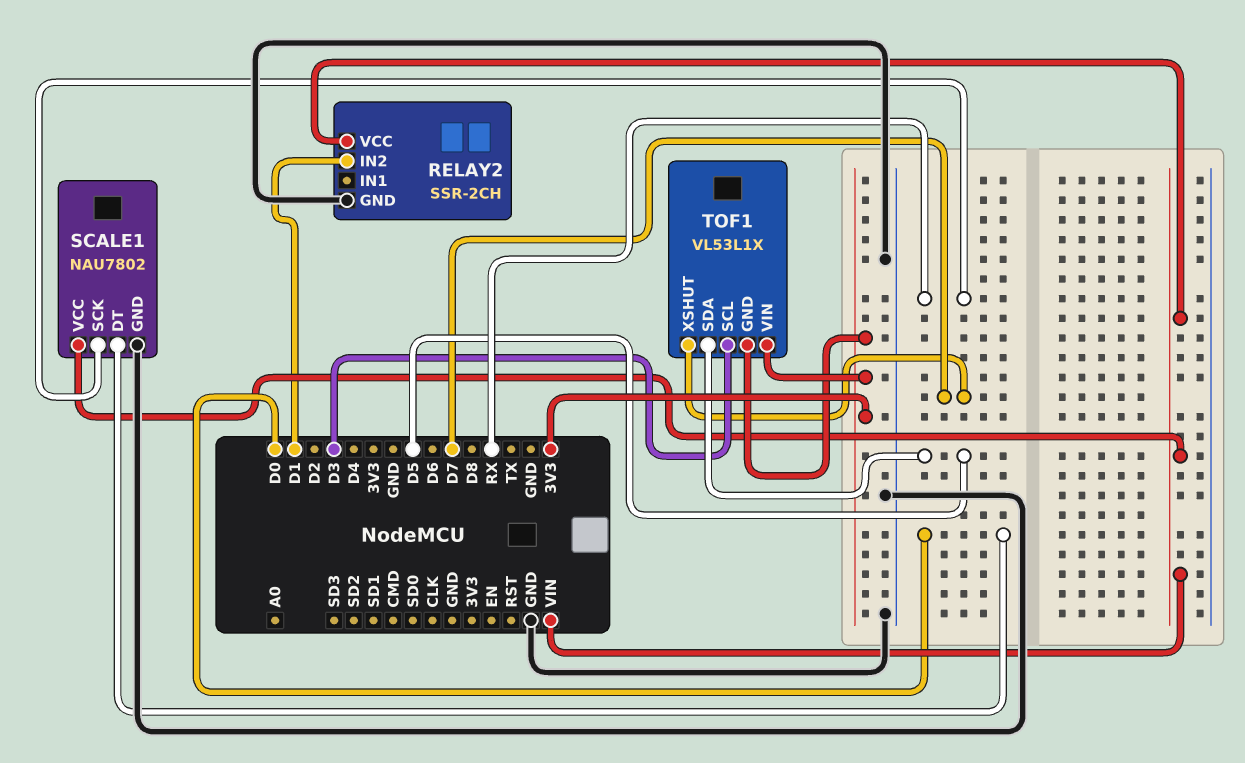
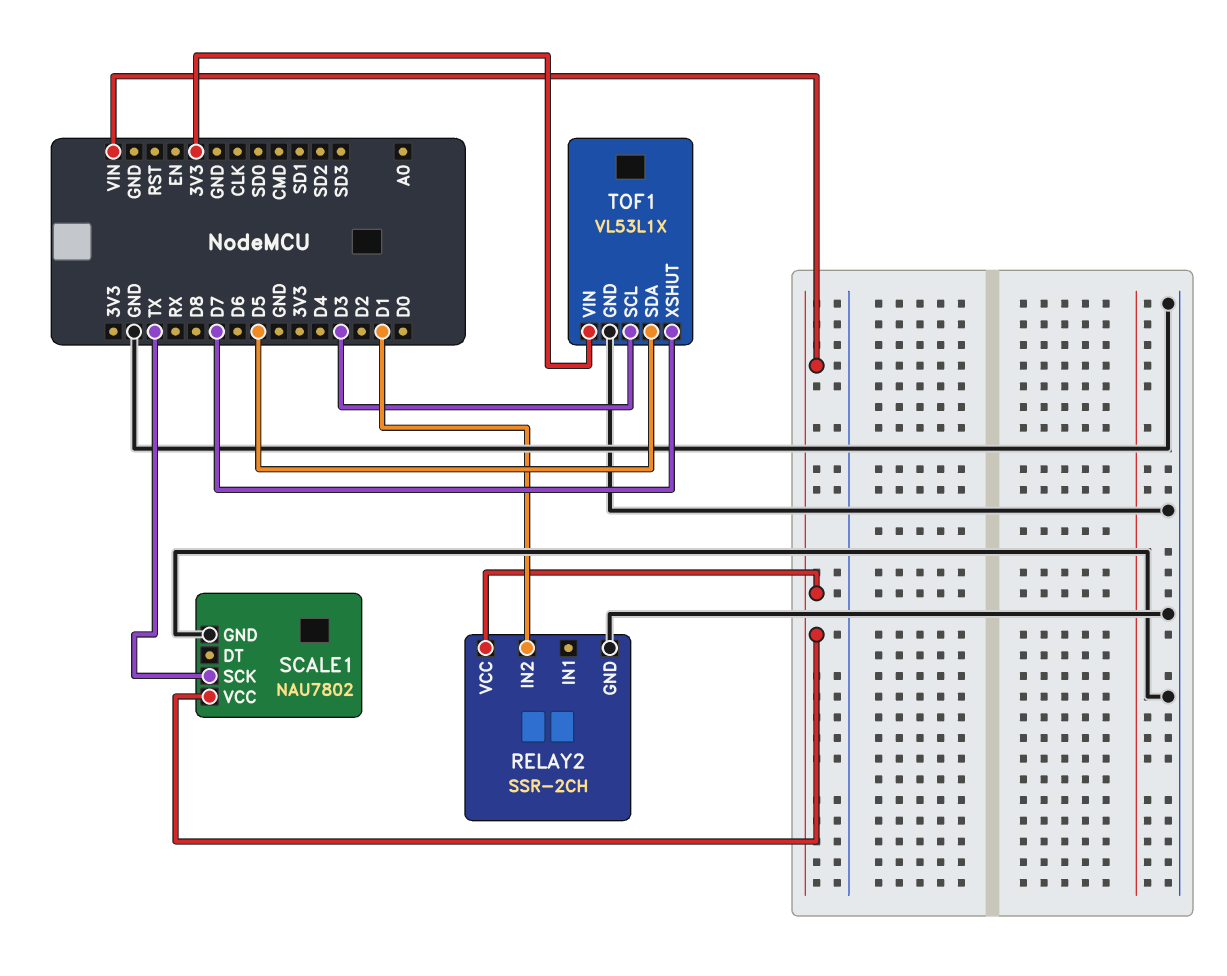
SCALE1 pin DT: D0 -> none
SCALE1 pin SCK: RX -> TX
TOF1 pin GND: 3V3 -> GND

